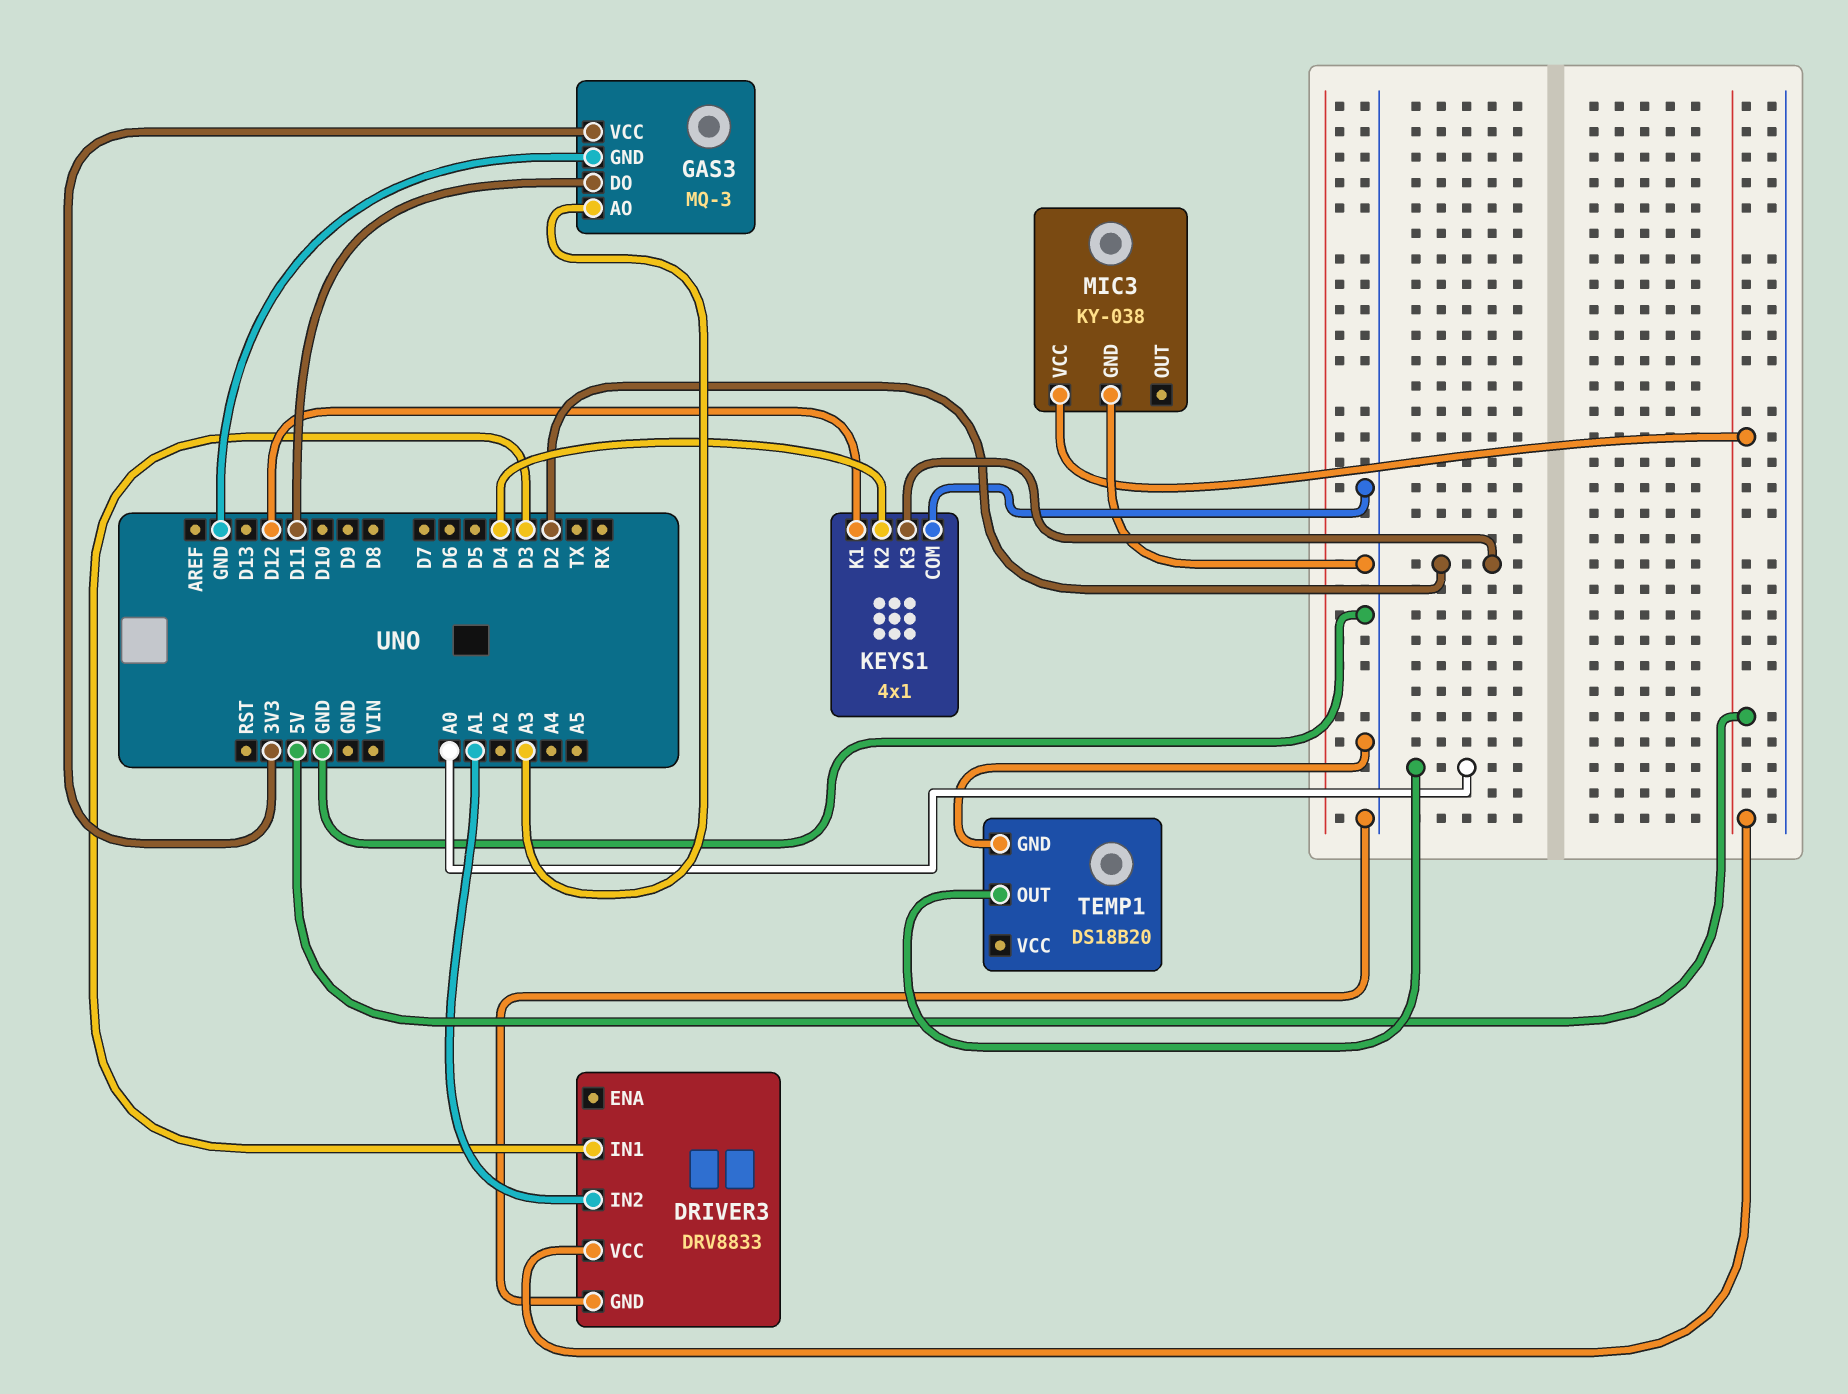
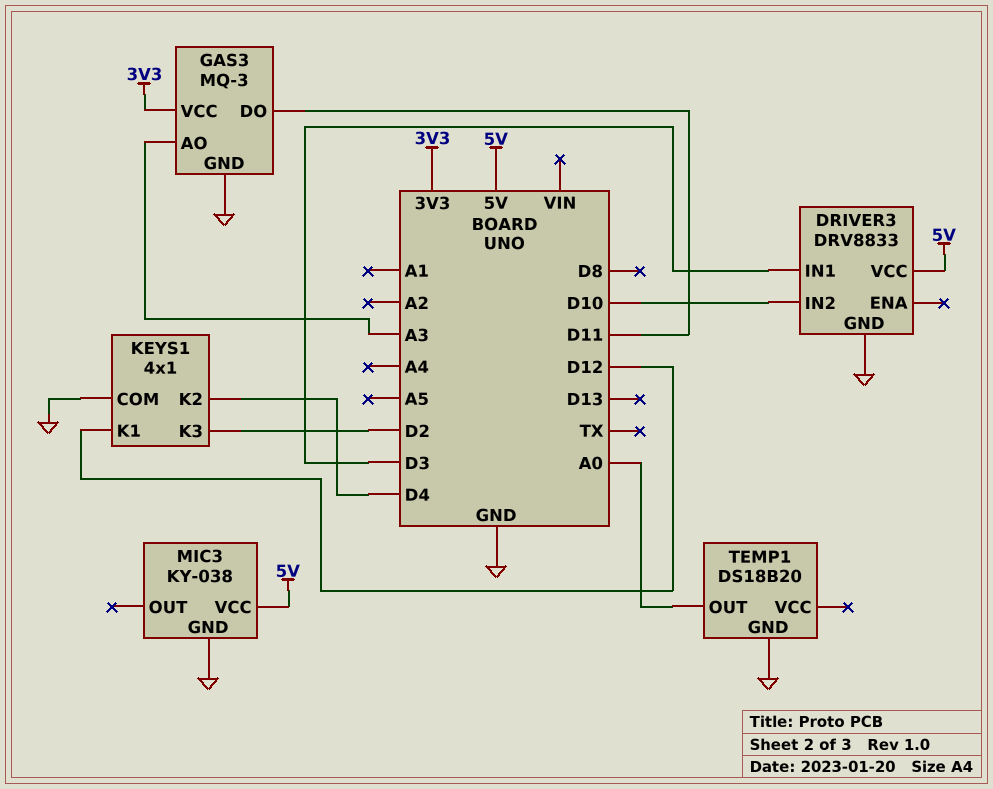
DRIVER3 pin IN2: A1 -> D10

